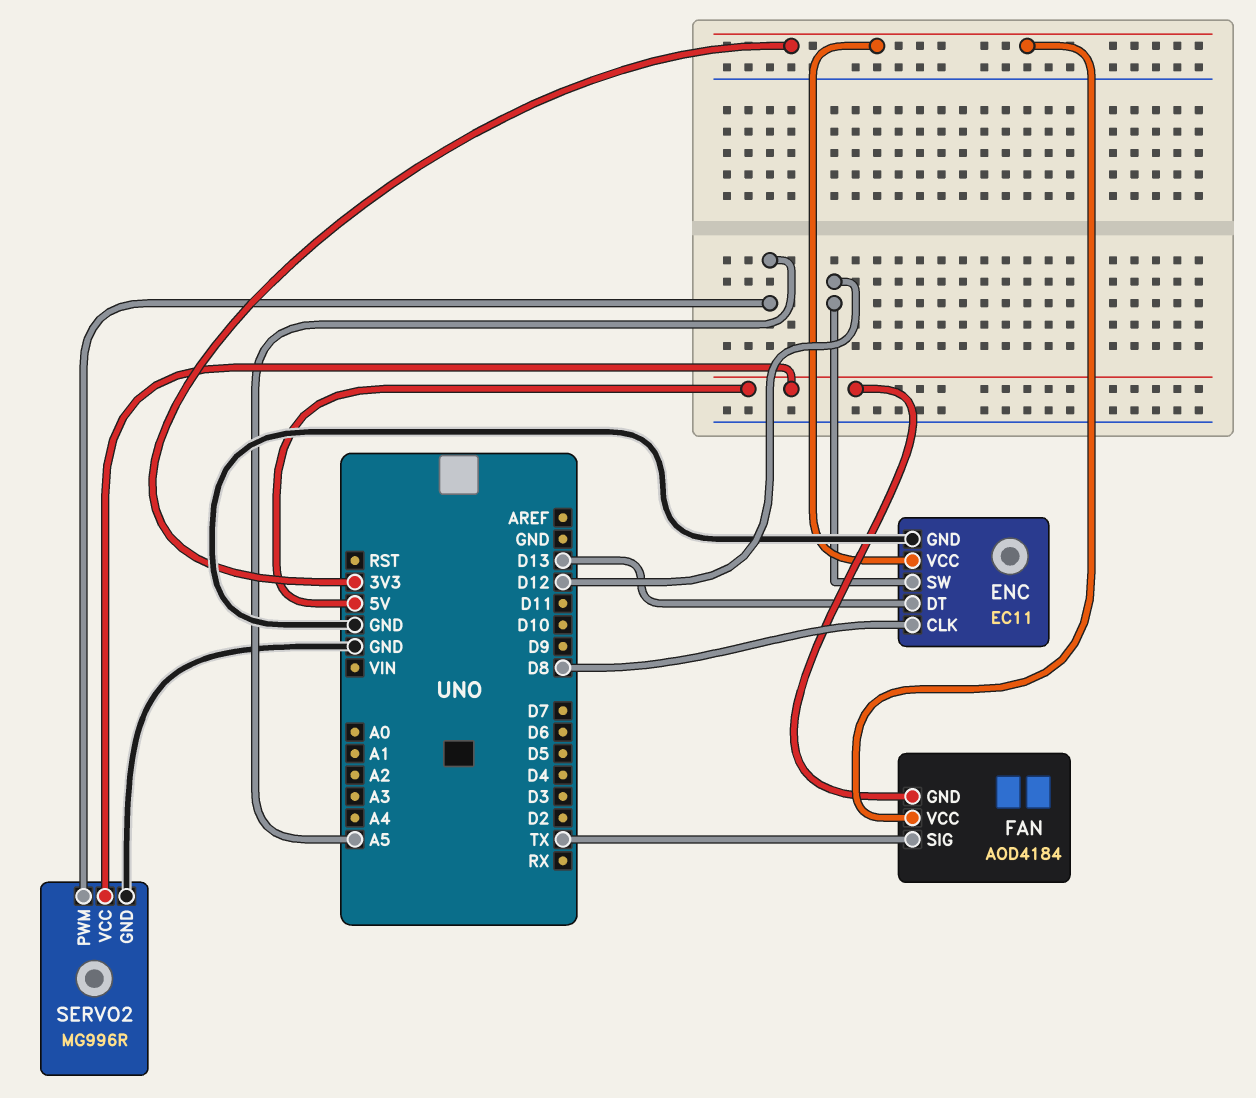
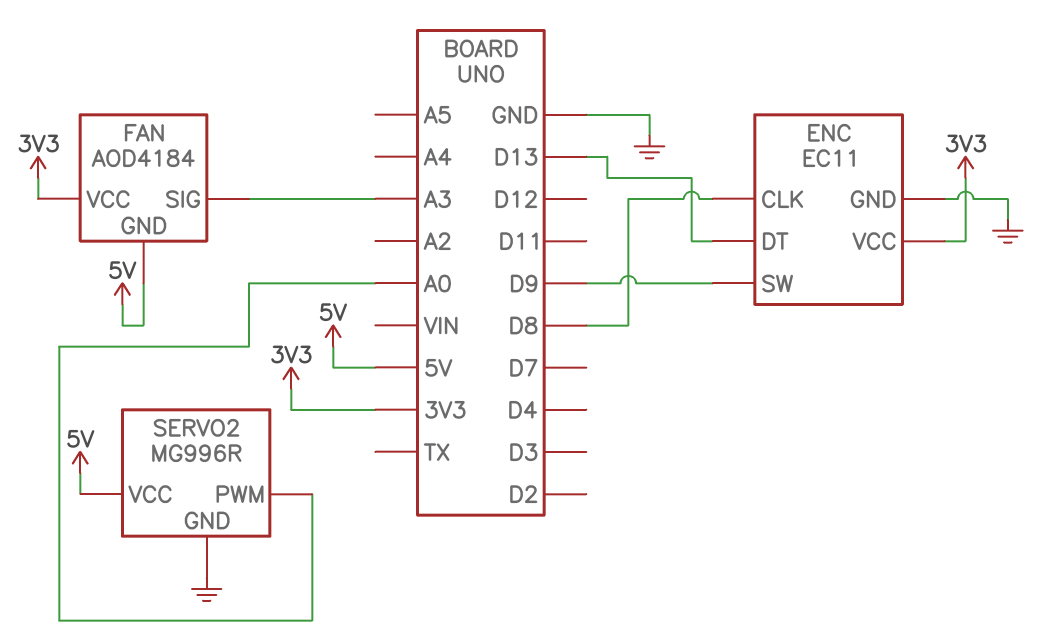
ENC pin SW: D12 -> D9
FAN pin SIG: TX -> A3
SERVO2 pin PWM: A5 -> A0

